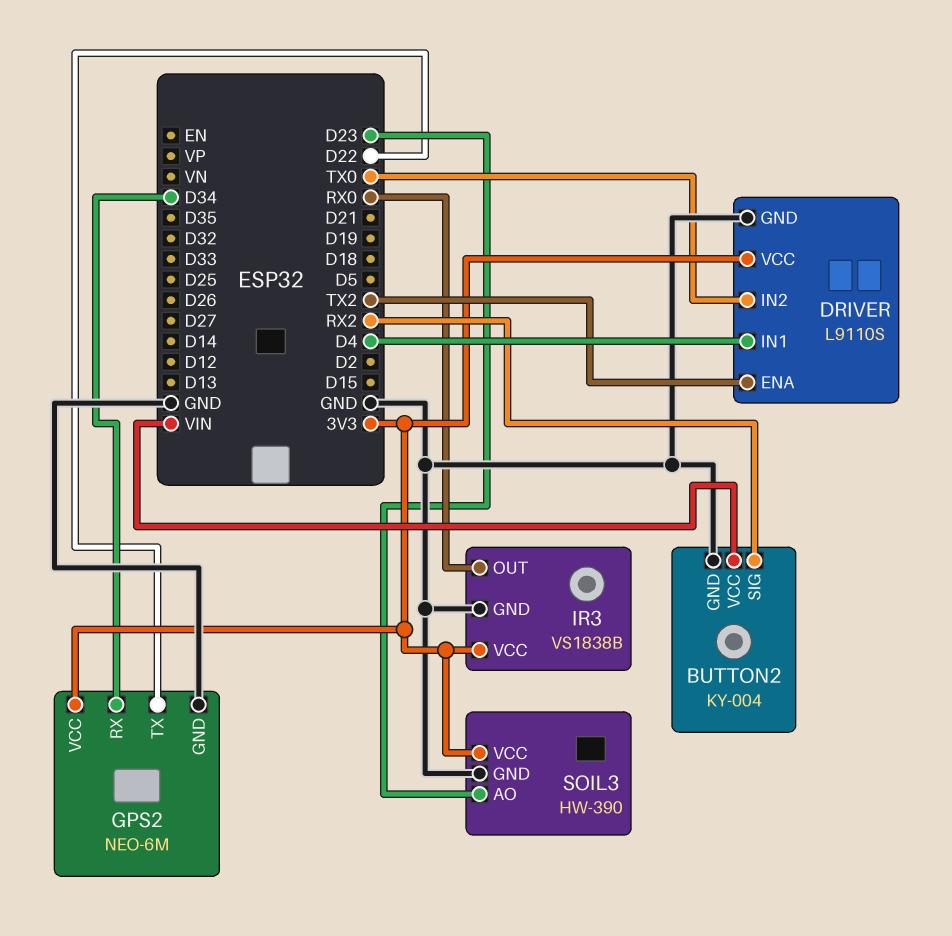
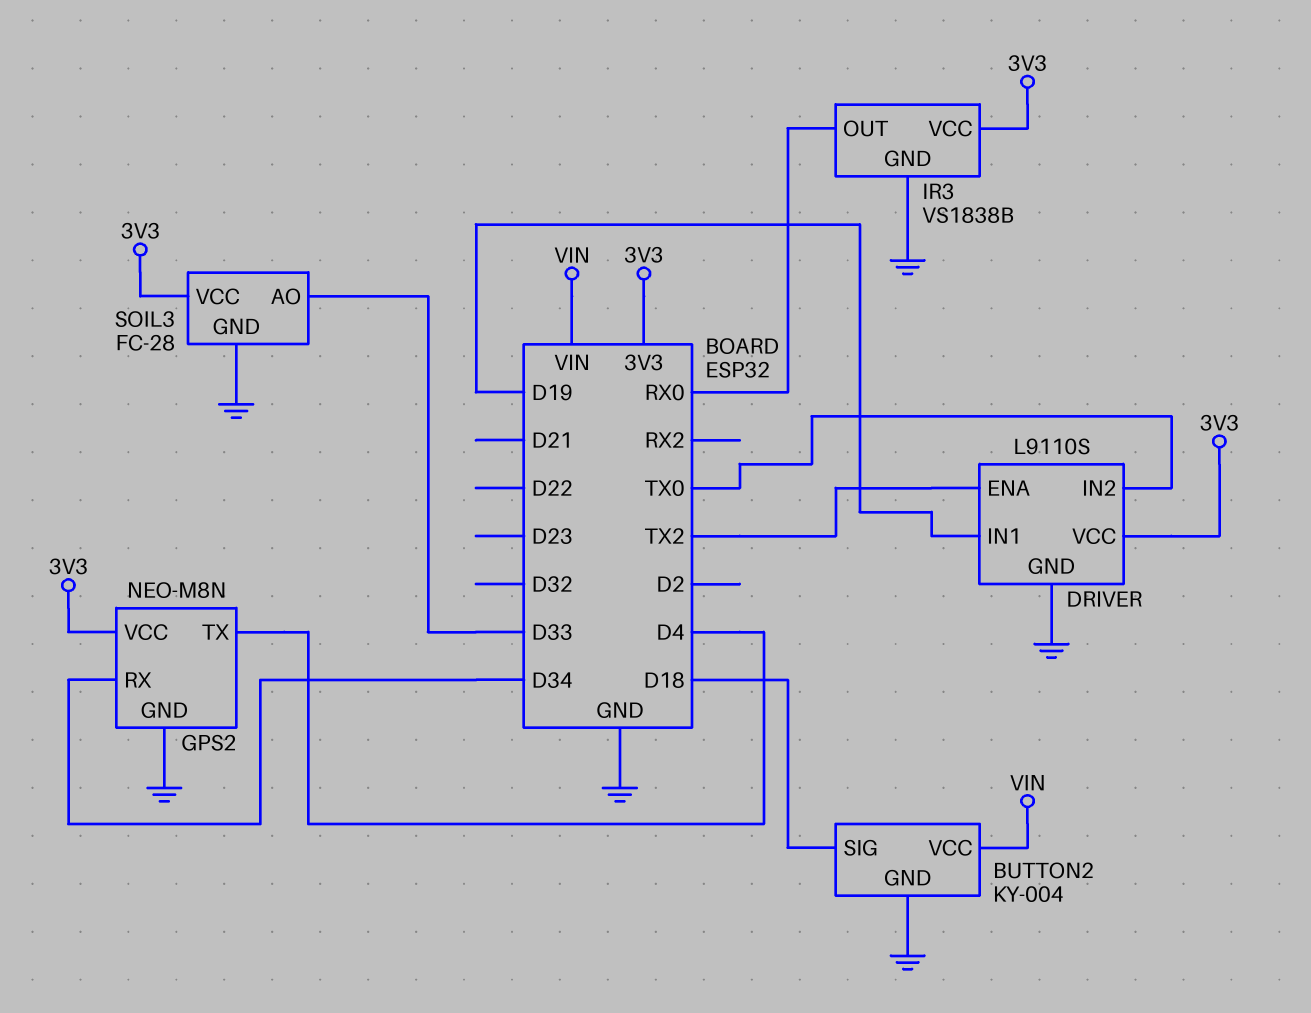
BUTTON2 pin SIG: RX2 -> D18
DRIVER pin IN1: D4 -> D19
GPS2: NEO-6M -> NEO-M8N
GPS2 pin TX: D22 -> D4
SOIL3: HW-390 -> FC-28
SOIL3 pin AO: D23 -> D33

